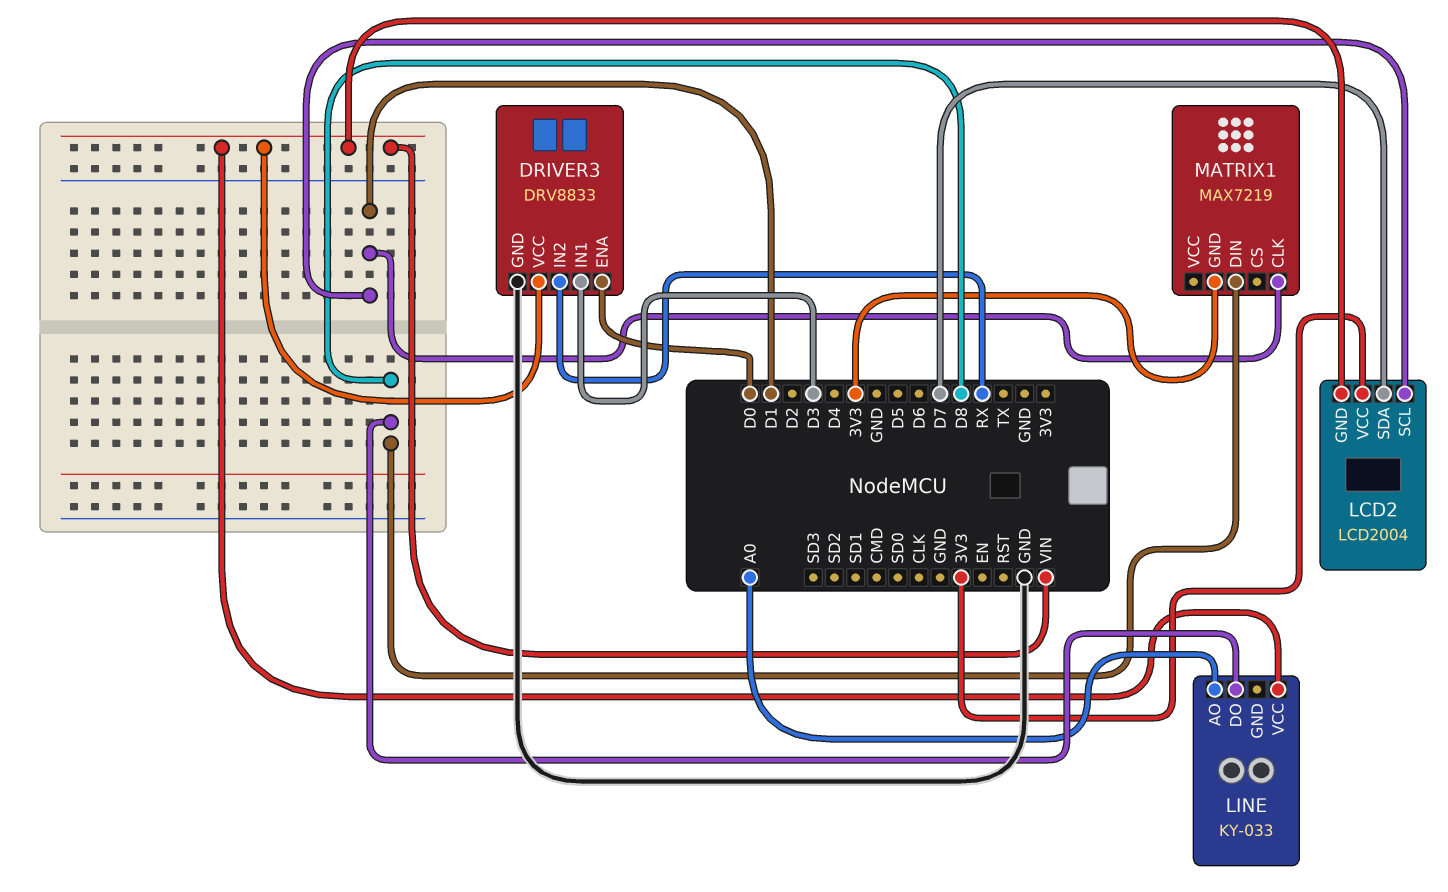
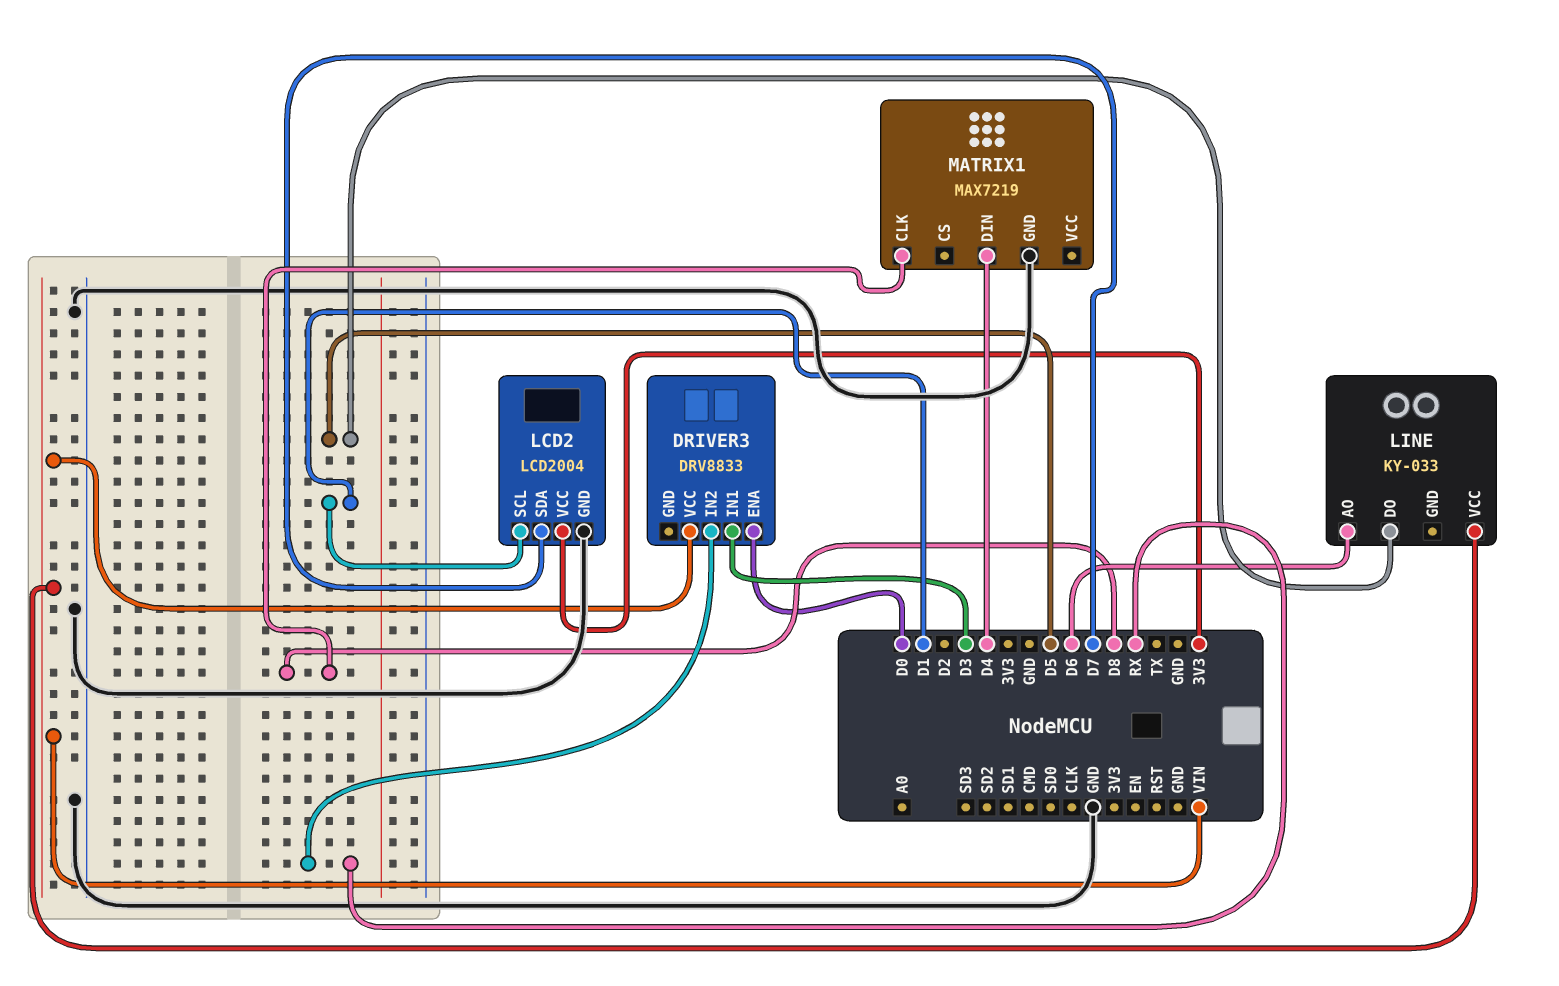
DRIVER3 pin GND: GND -> none
LCD2 pin GND: VIN -> GND
LINE pin AO: A0 -> D6
LINE pin DO: D8 -> D5
MATRIX1 pin CLK: D1 -> D8
MATRIX1 pin DIN: D8 -> D4
MATRIX1 pin GND: 3V3 -> GND

